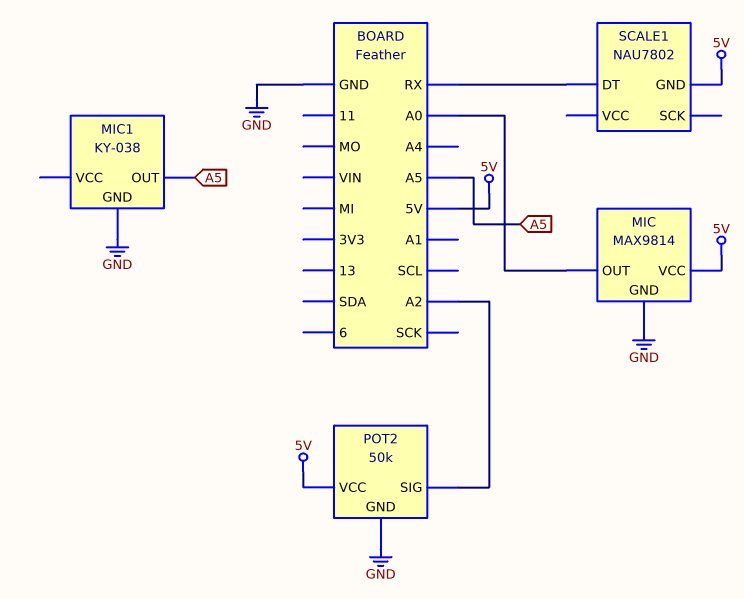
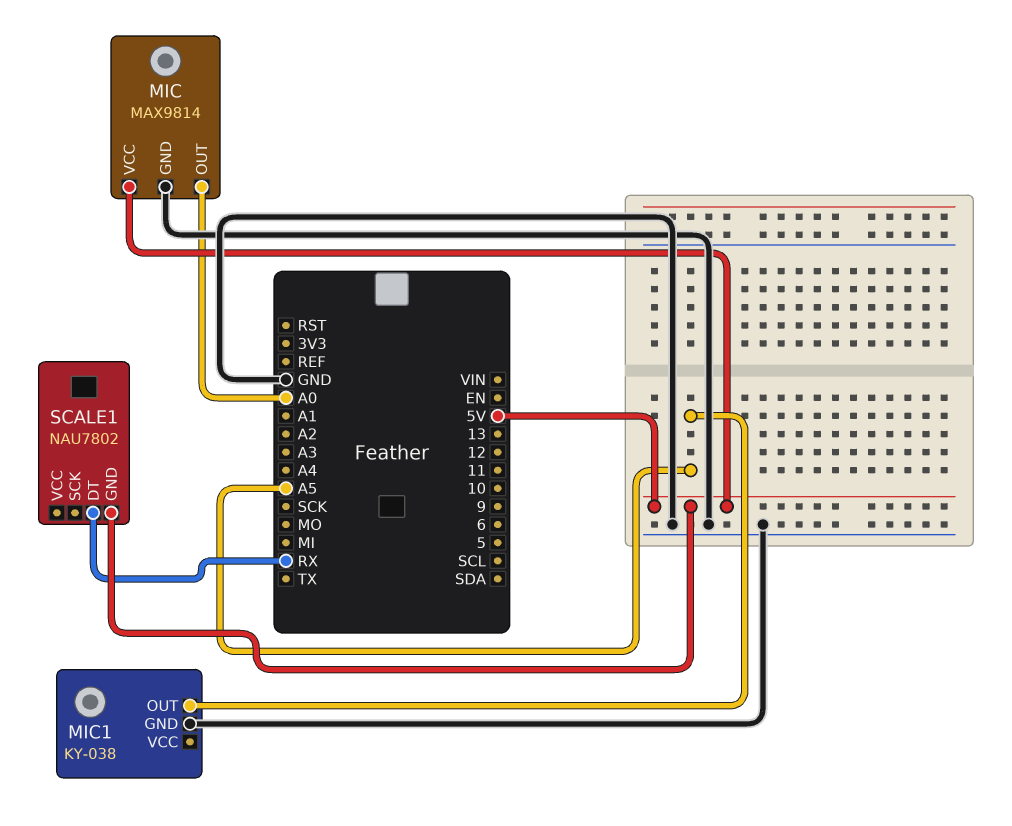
POT2: 50k -> none
POT2 pin GND: GND -> none
POT2 pin SIG: A2 -> none
POT2 pin VCC: 5V -> none

